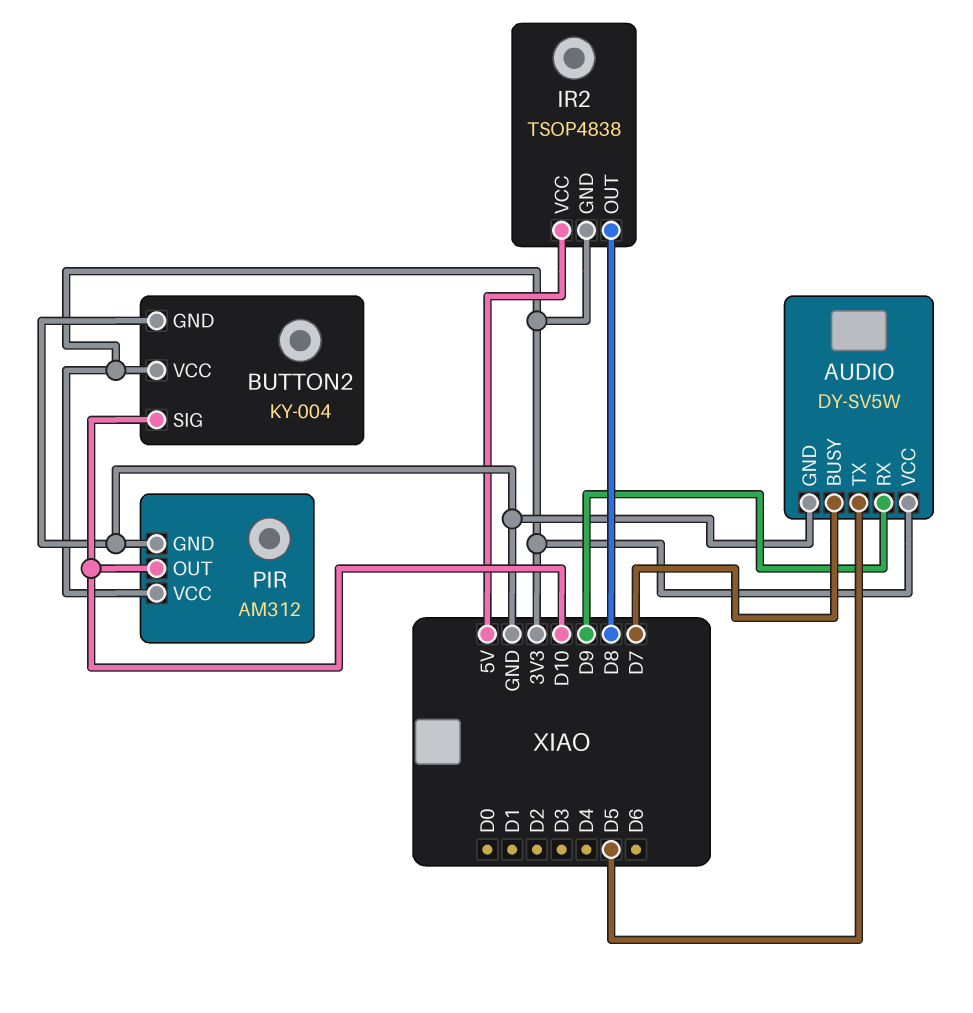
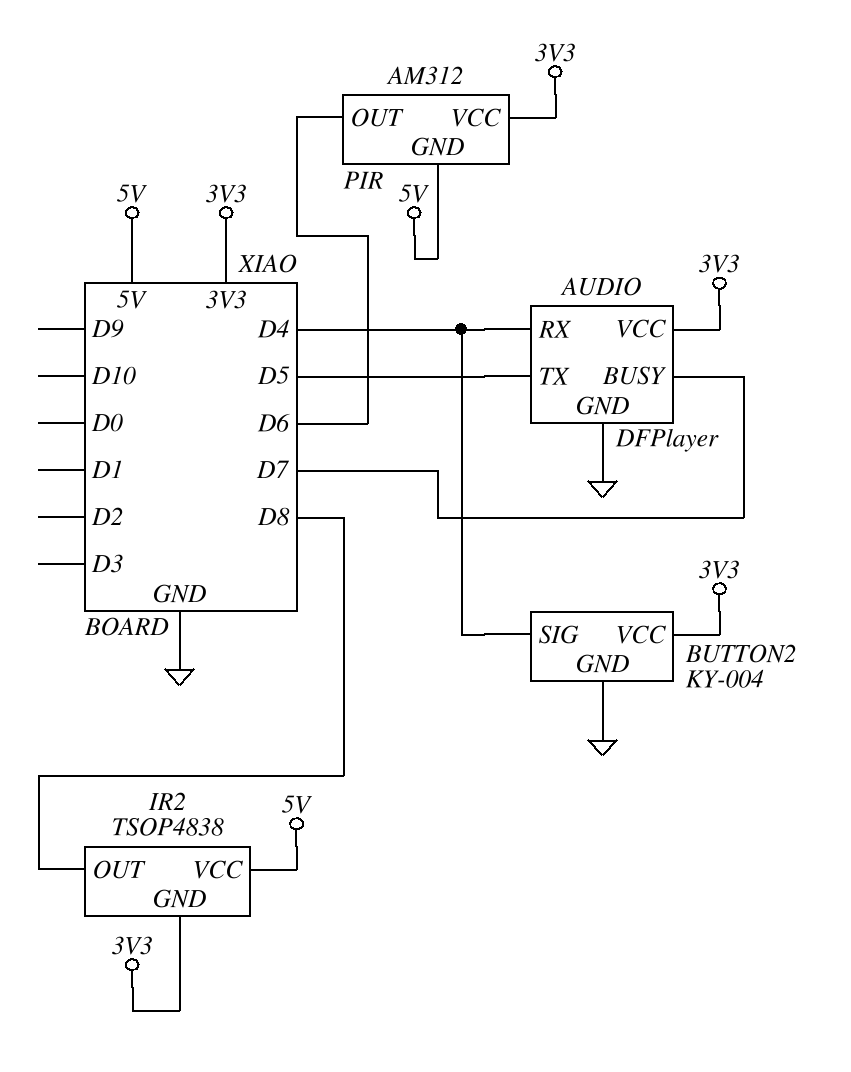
AUDIO: DY-SV5W -> DFPlayer
AUDIO pin RX: D9 -> D4
BUTTON2 pin SIG: D10 -> D4
PIR pin GND: GND -> 5V
PIR pin OUT: D10 -> D6

